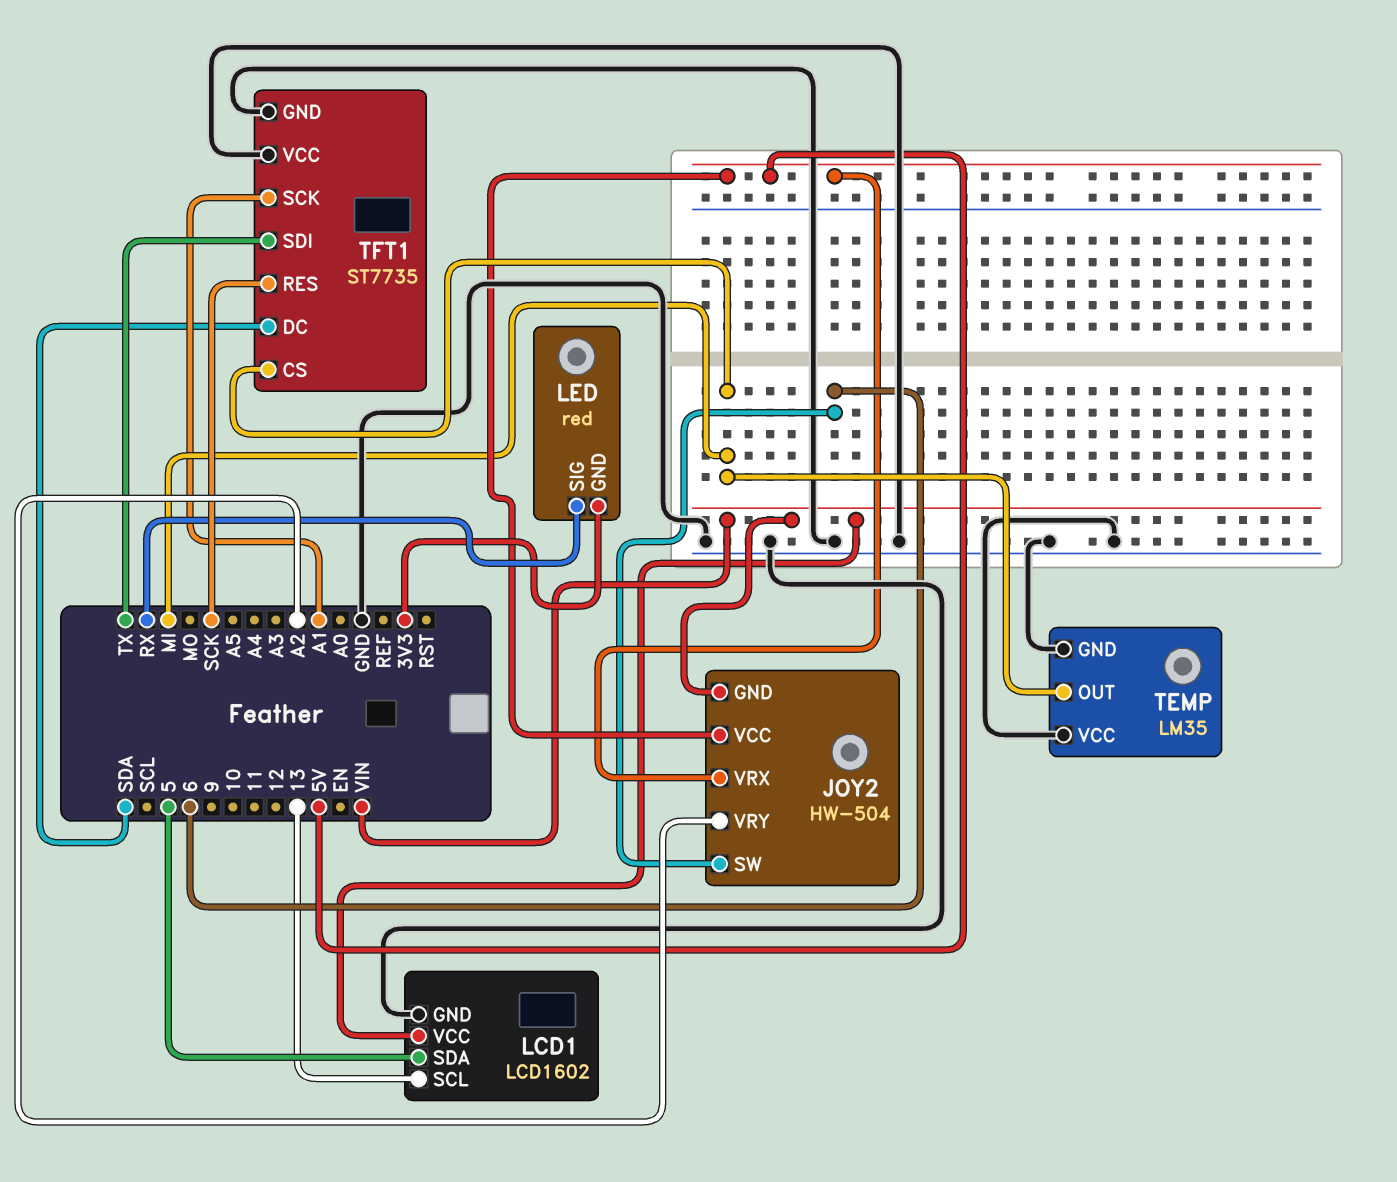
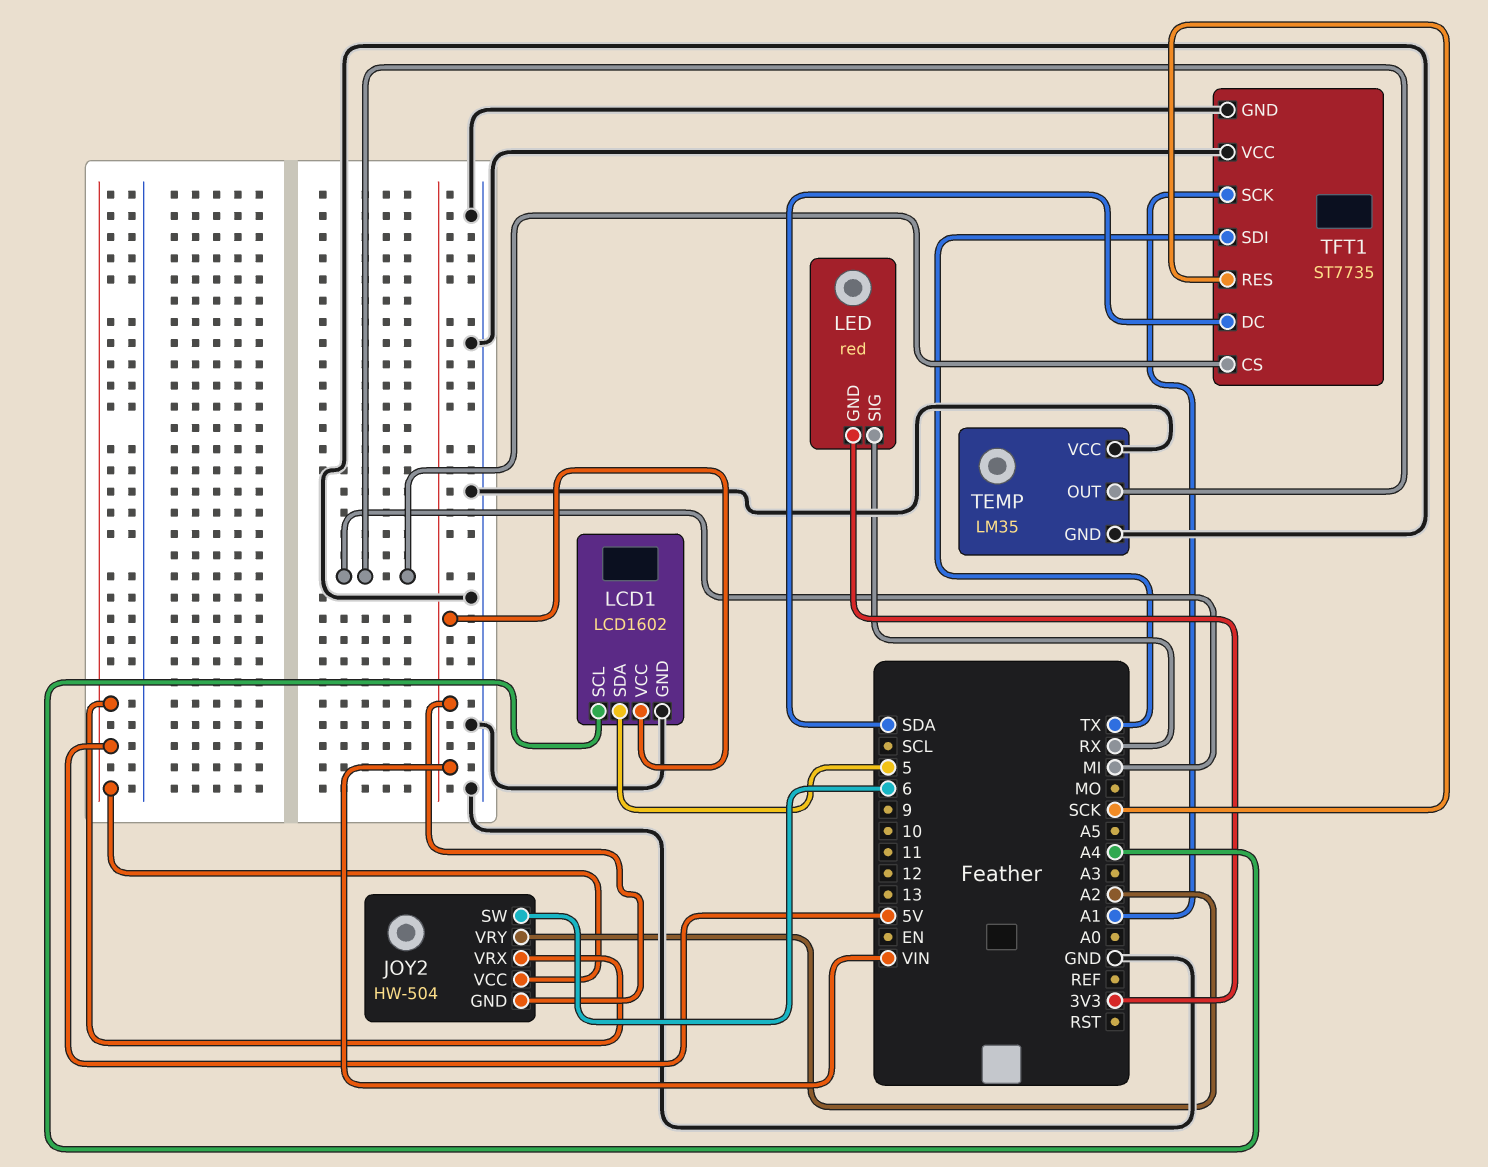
LCD1 pin SCL: 13 -> A4

